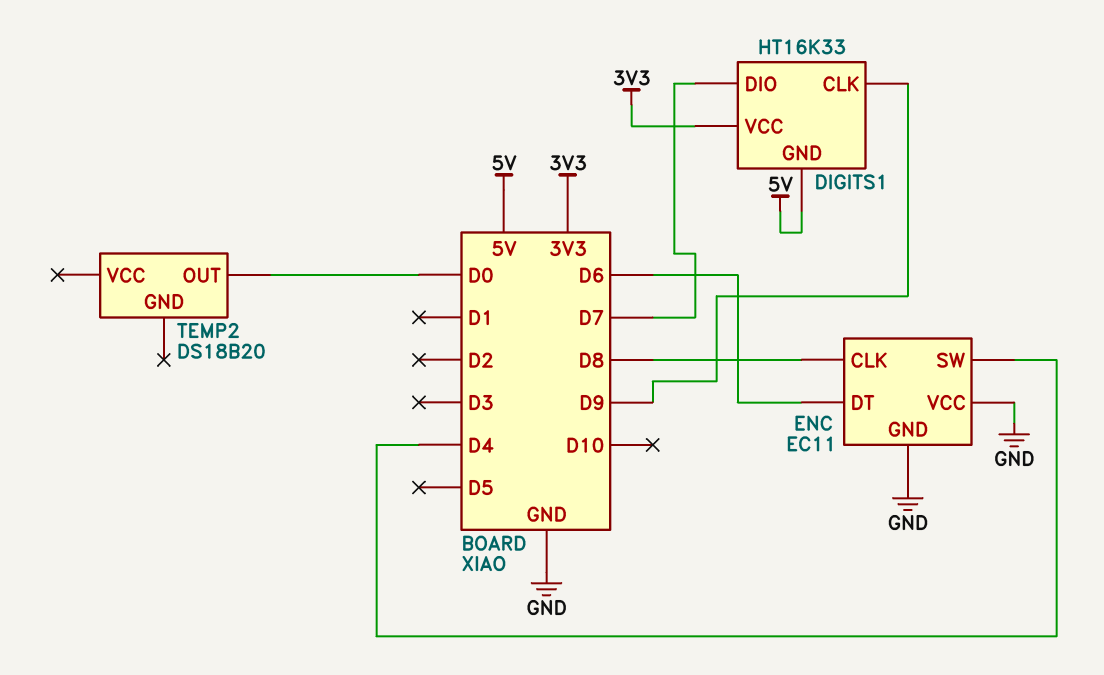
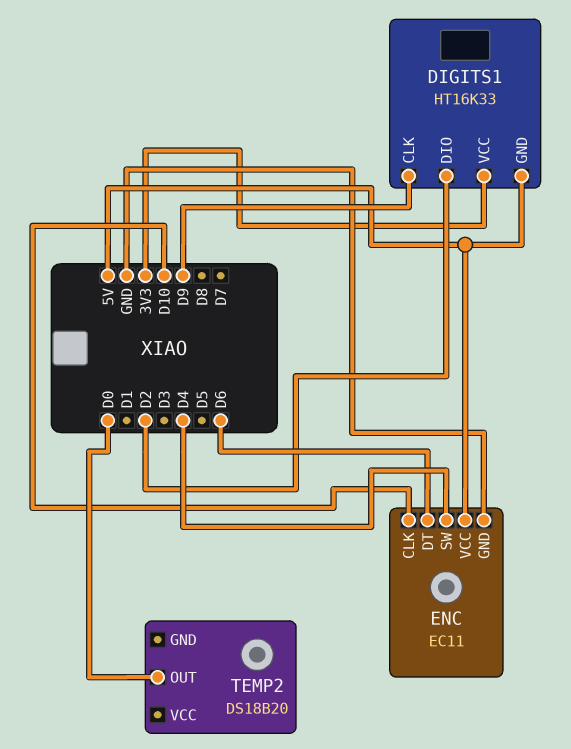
DIGITS1 pin DIO: D7 -> D2
ENC pin CLK: D8 -> D10
ENC pin VCC: GND -> 5V

